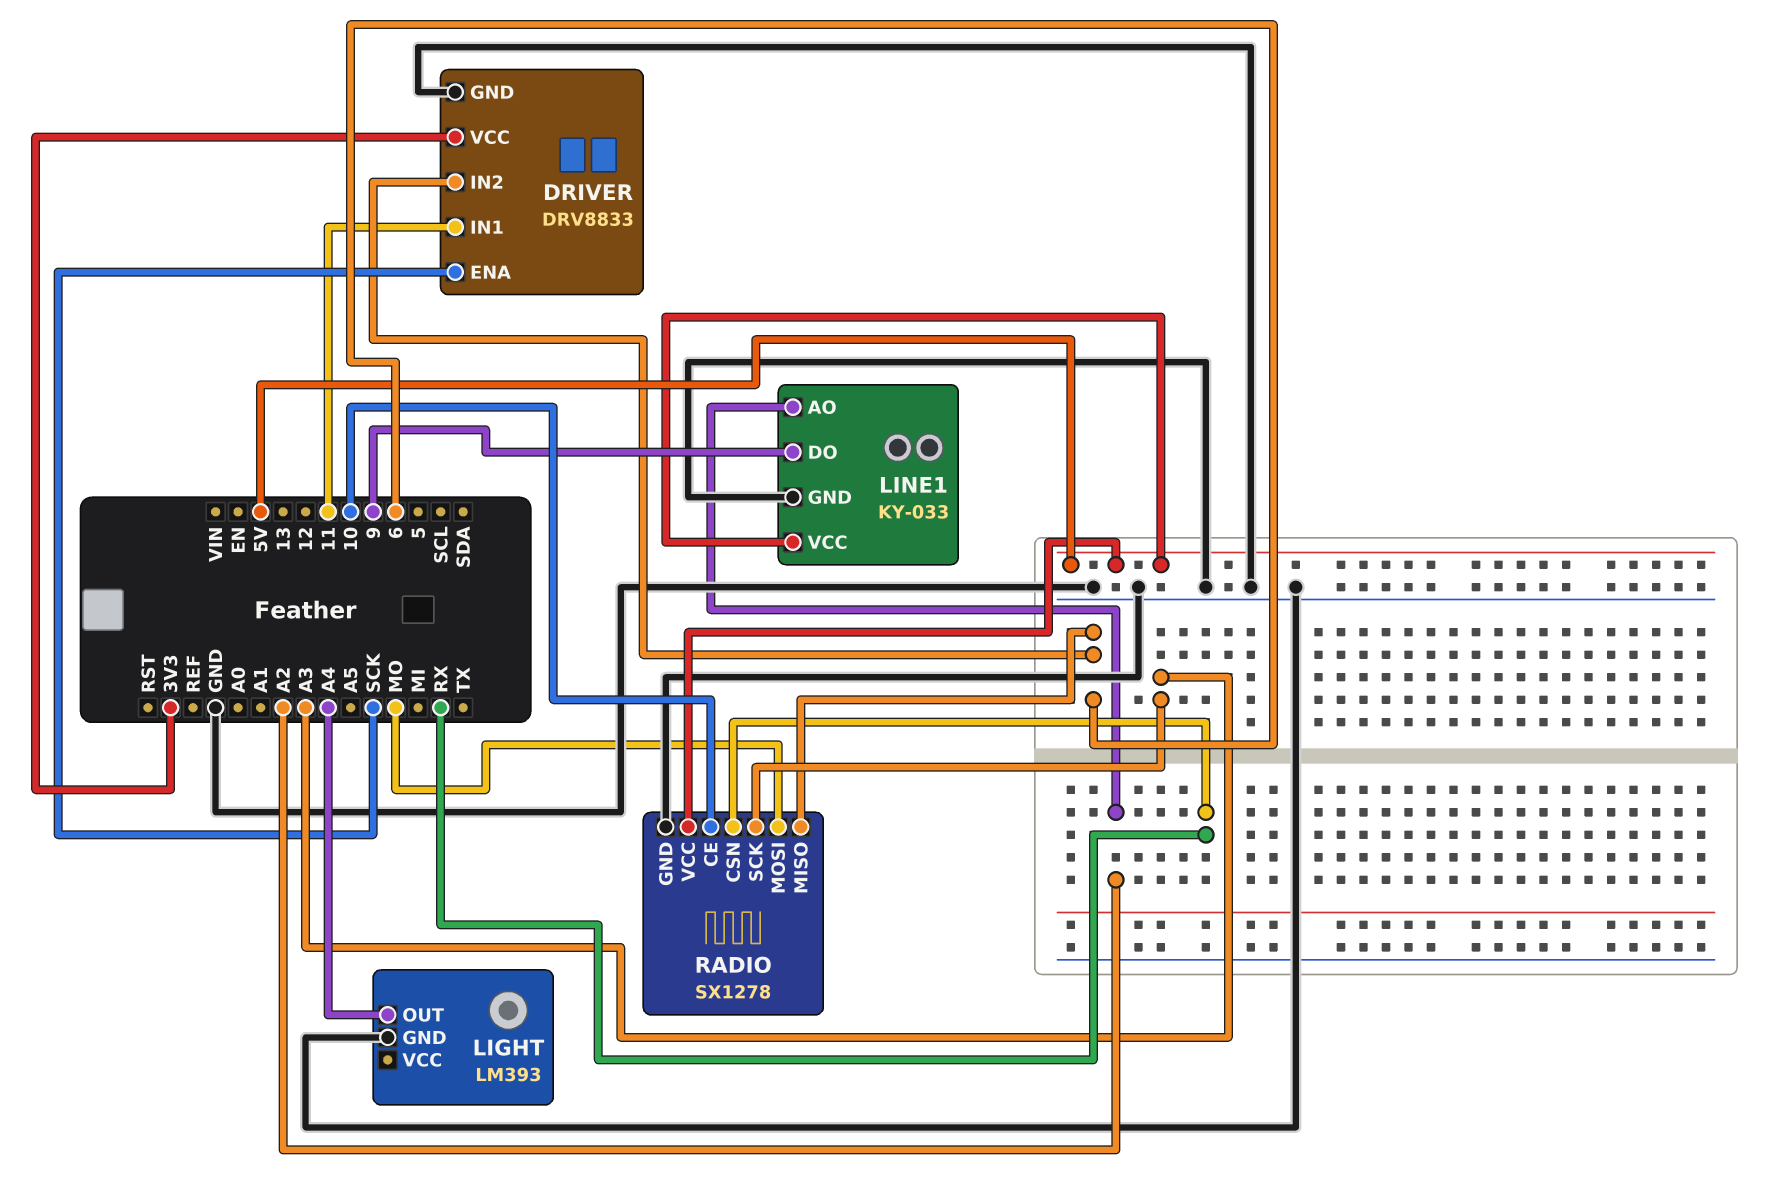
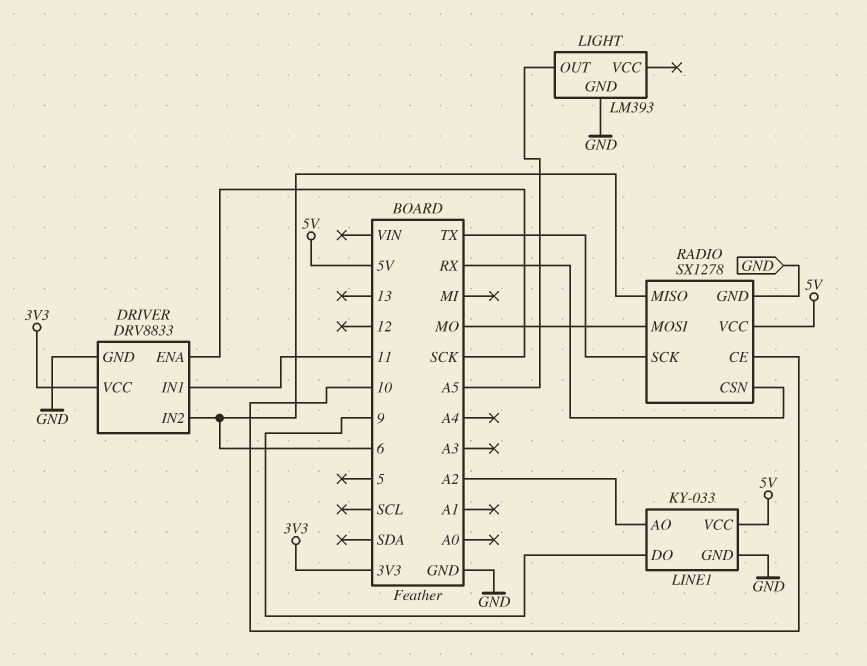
LIGHT pin OUT: A4 -> A5
RADIO pin SCK: A3 -> TX

